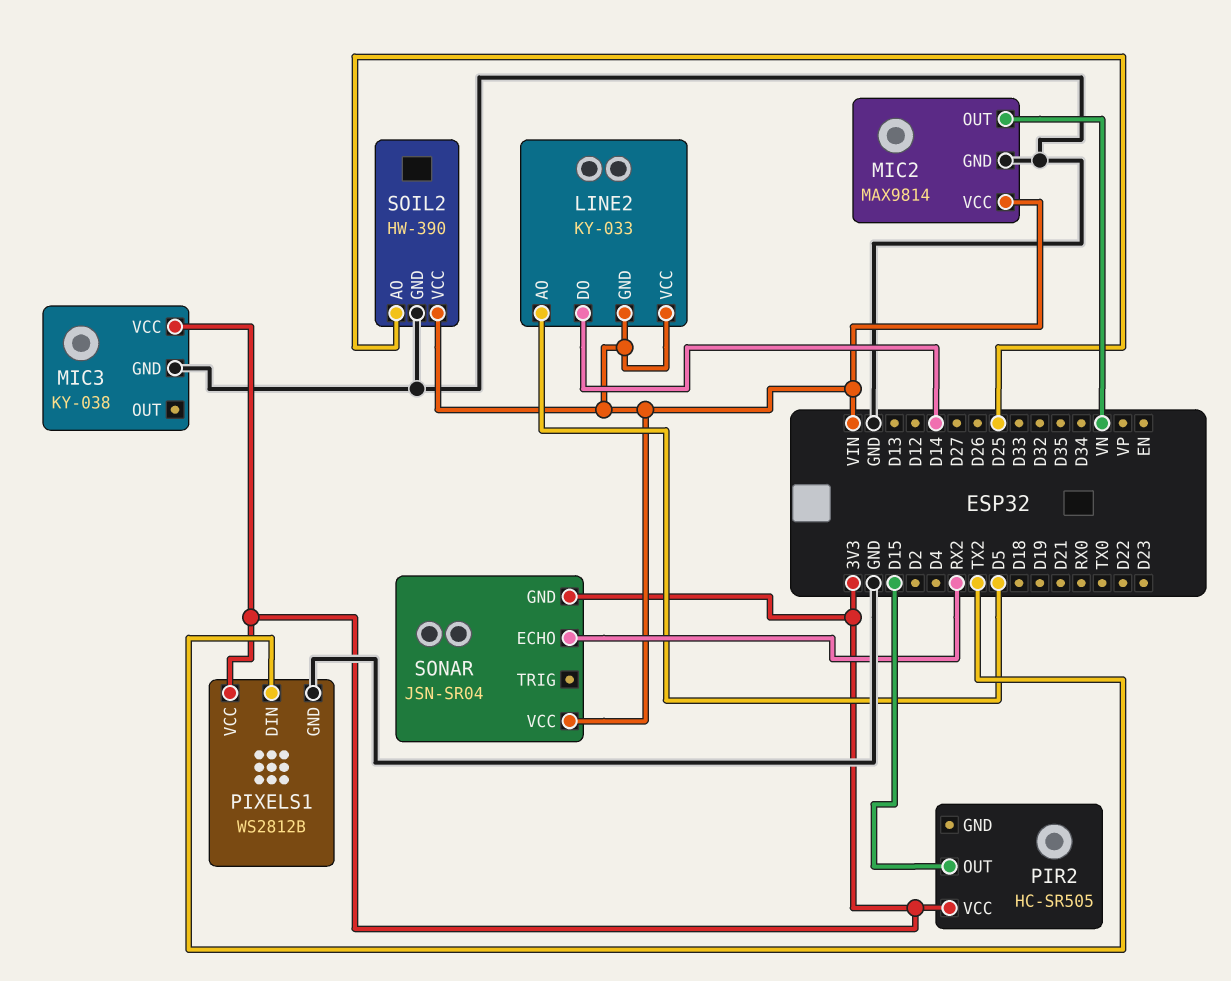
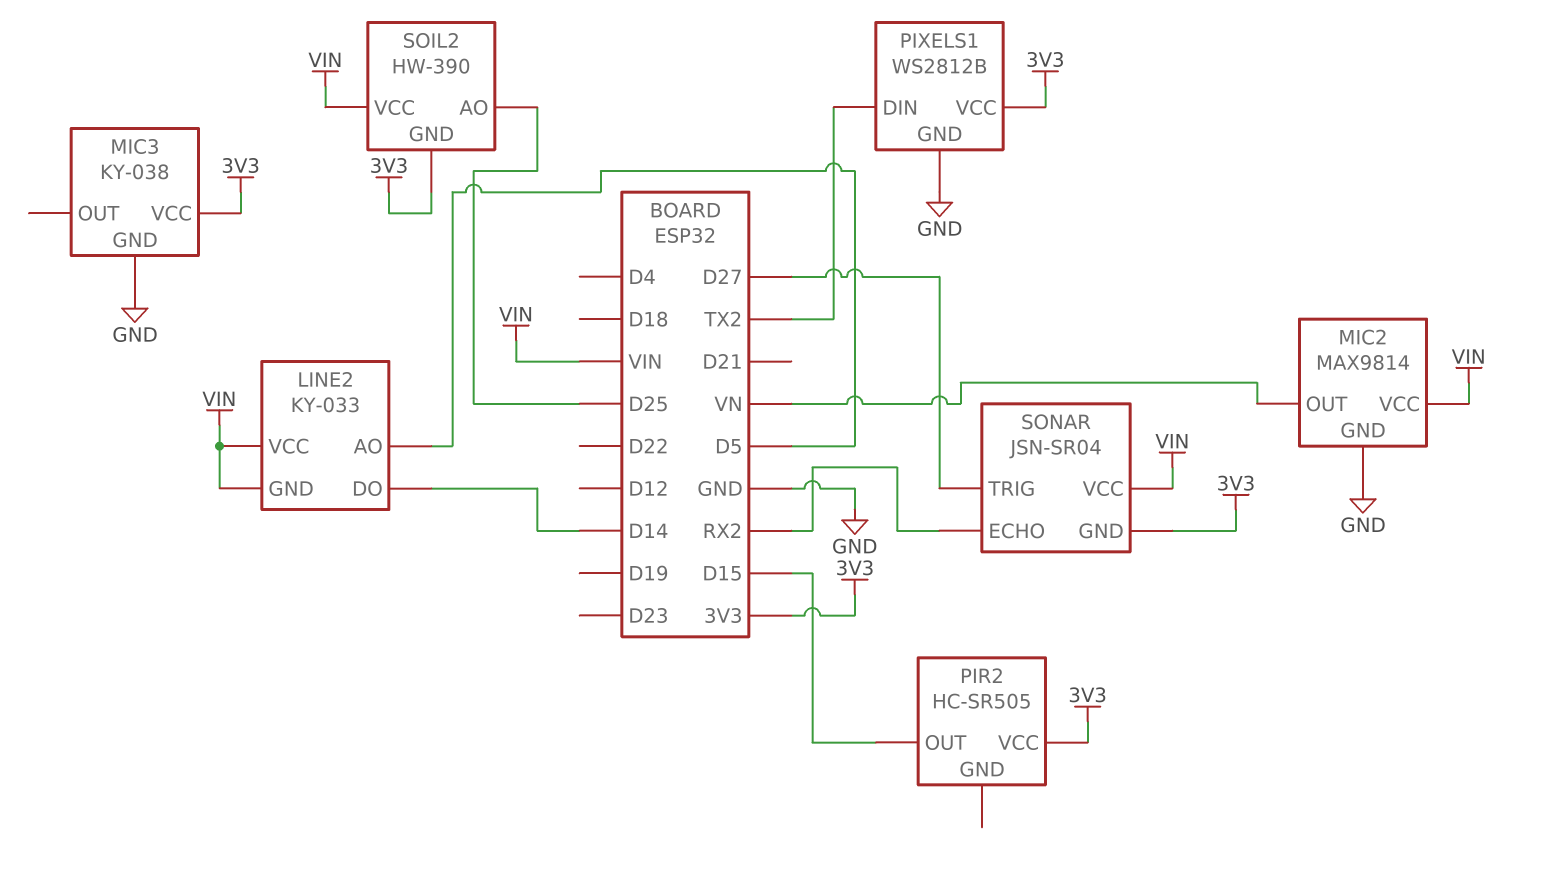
SOIL2 pin GND: GND -> 3V3
SONAR pin TRIG: none -> D27

